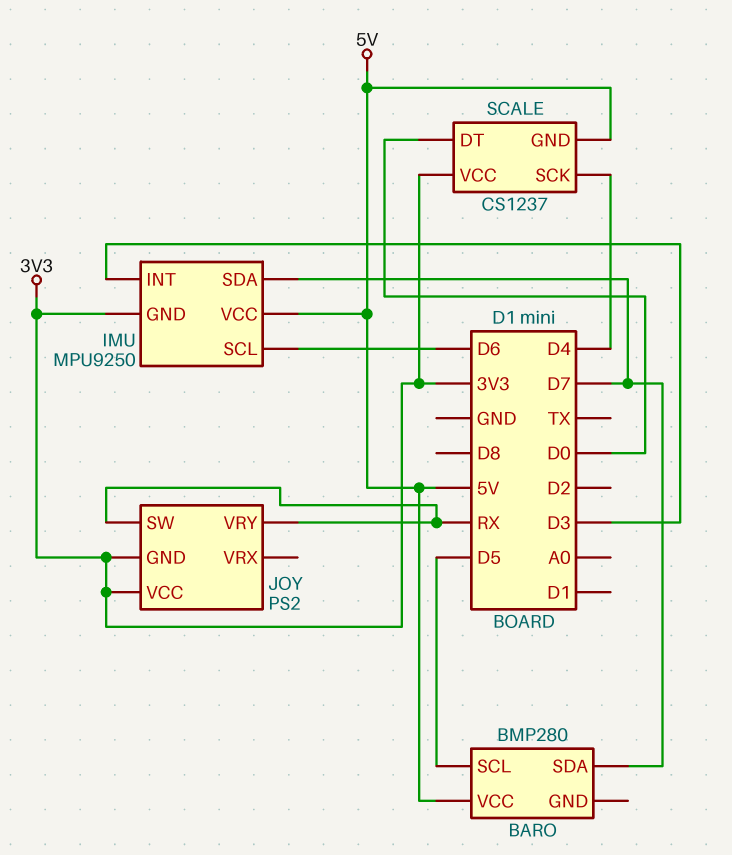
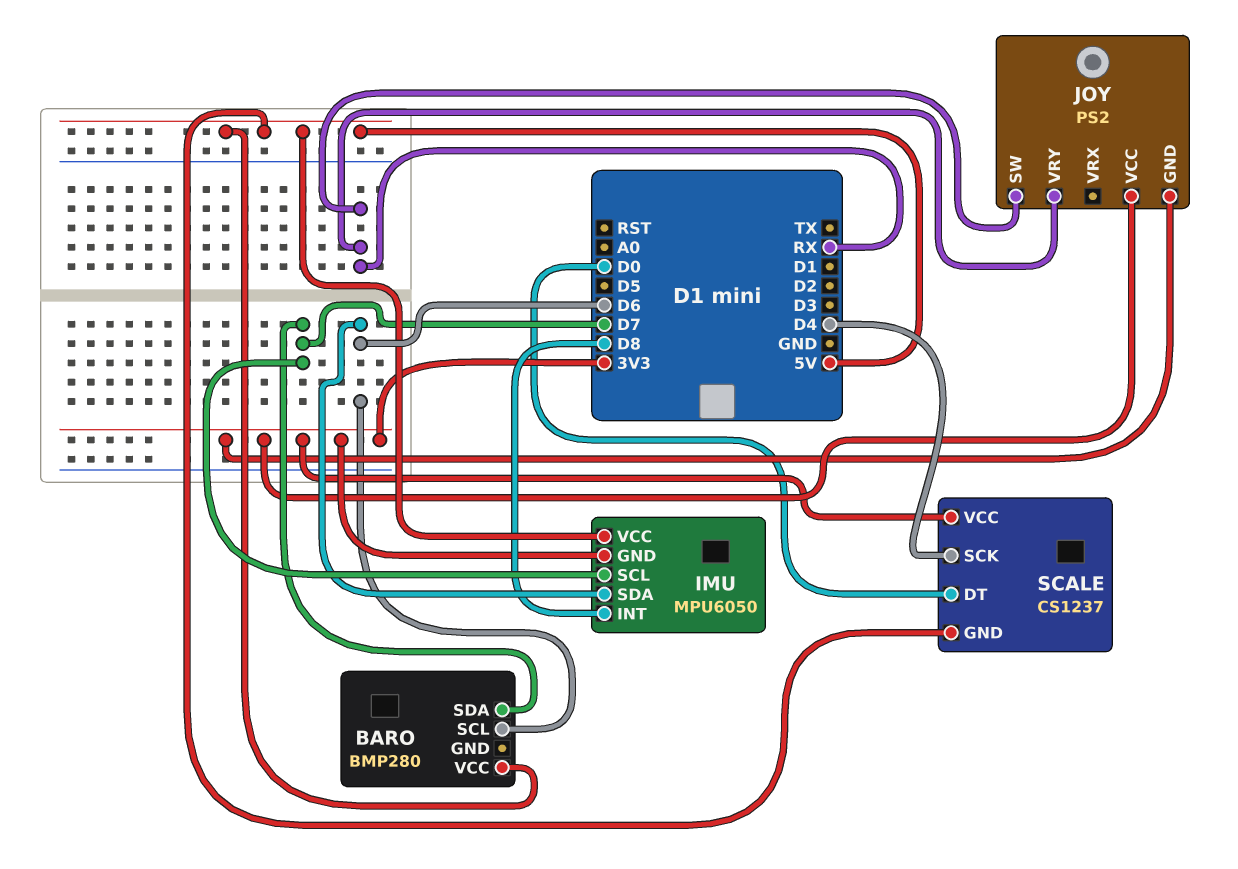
BARO pin SCL: D5 -> D6
IMU: MPU9250 -> MPU6050
IMU pin INT: D3 -> D8
IMU pin SCL: D6 -> D7
IMU pin SDA: D7 -> D6

